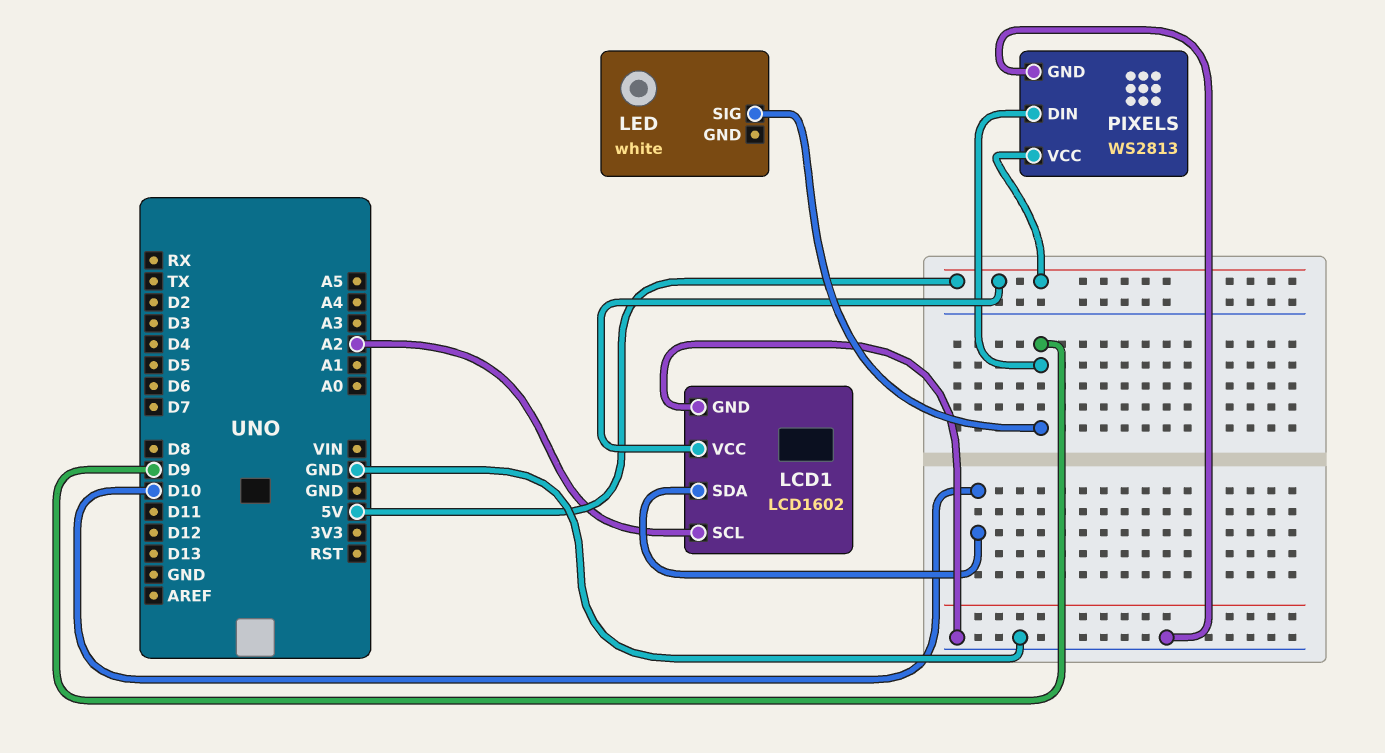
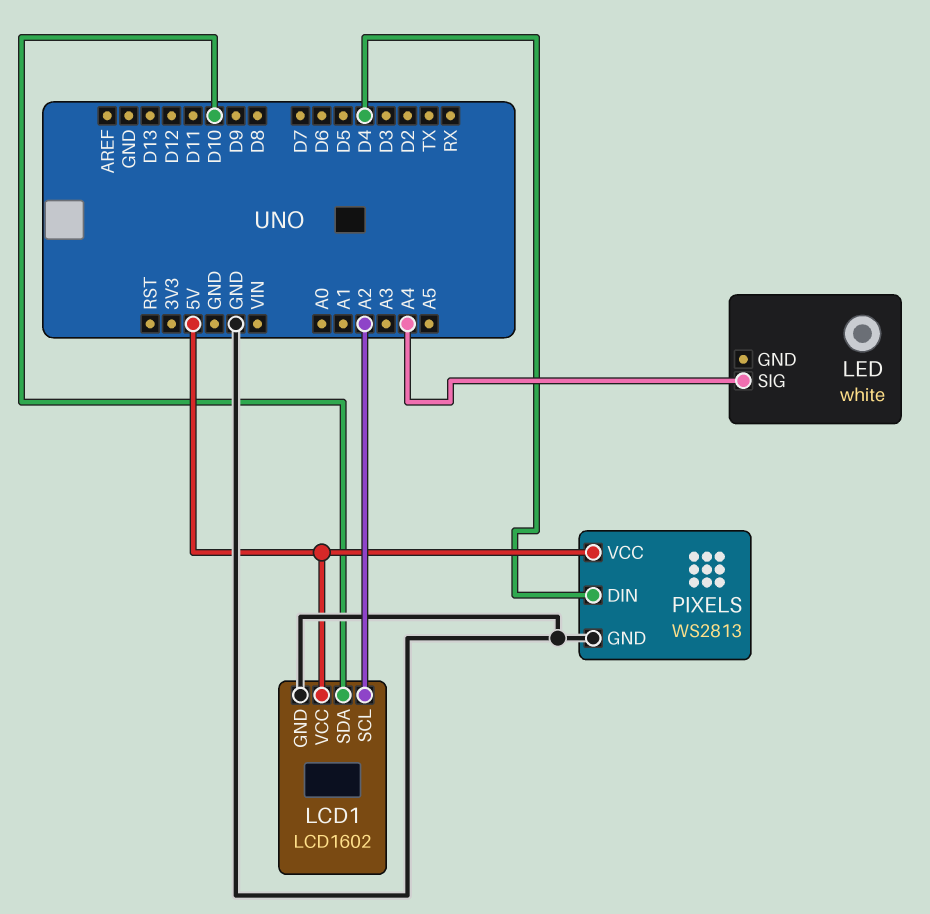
LED pin SIG: D9 -> A4
PIXELS pin DIN: D9 -> D4

